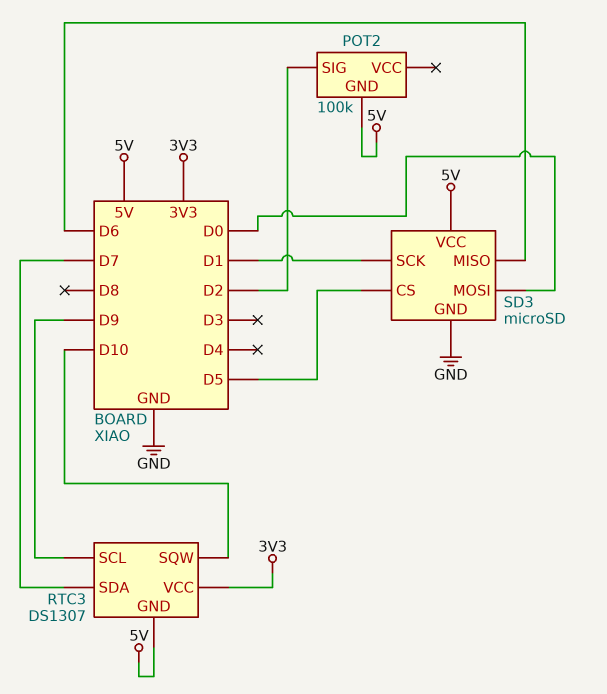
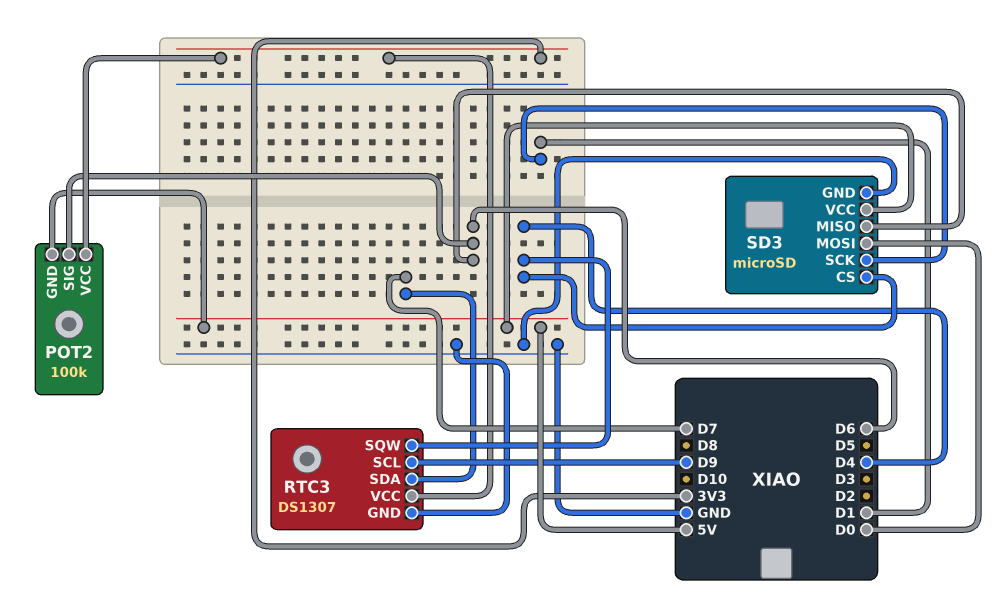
POT2 pin SIG: D2 -> D6
POT2 pin VCC: none -> 3V3
RTC3 pin GND: 5V -> GND
RTC3 pin SQW: D10 -> D4
SD3 pin CS: D5 -> D4

